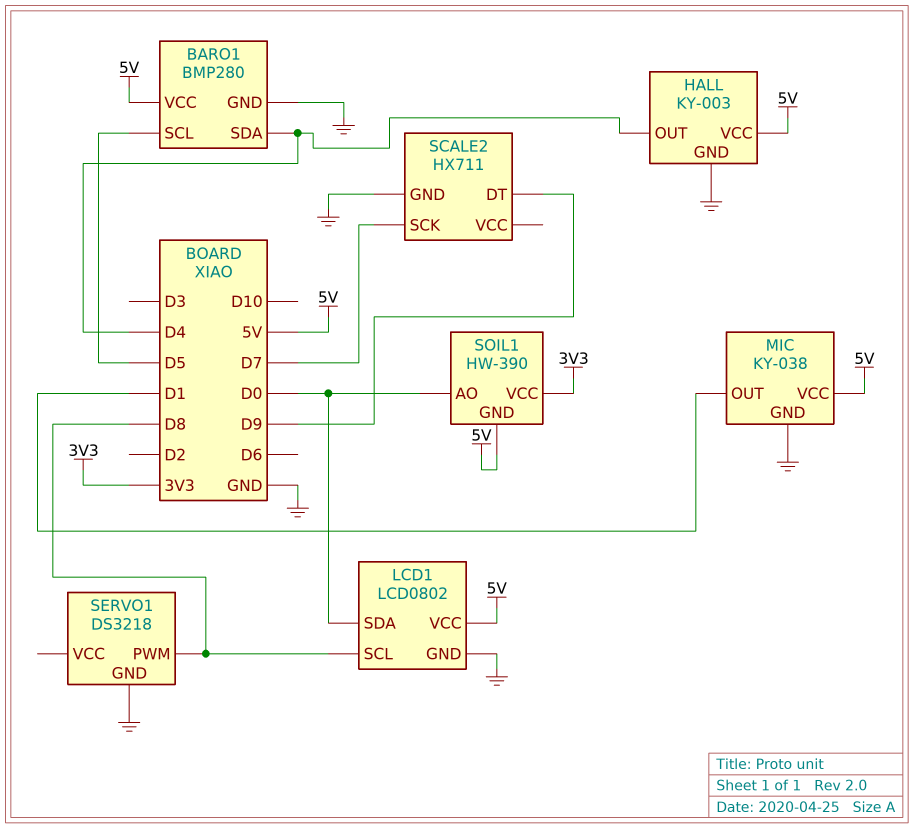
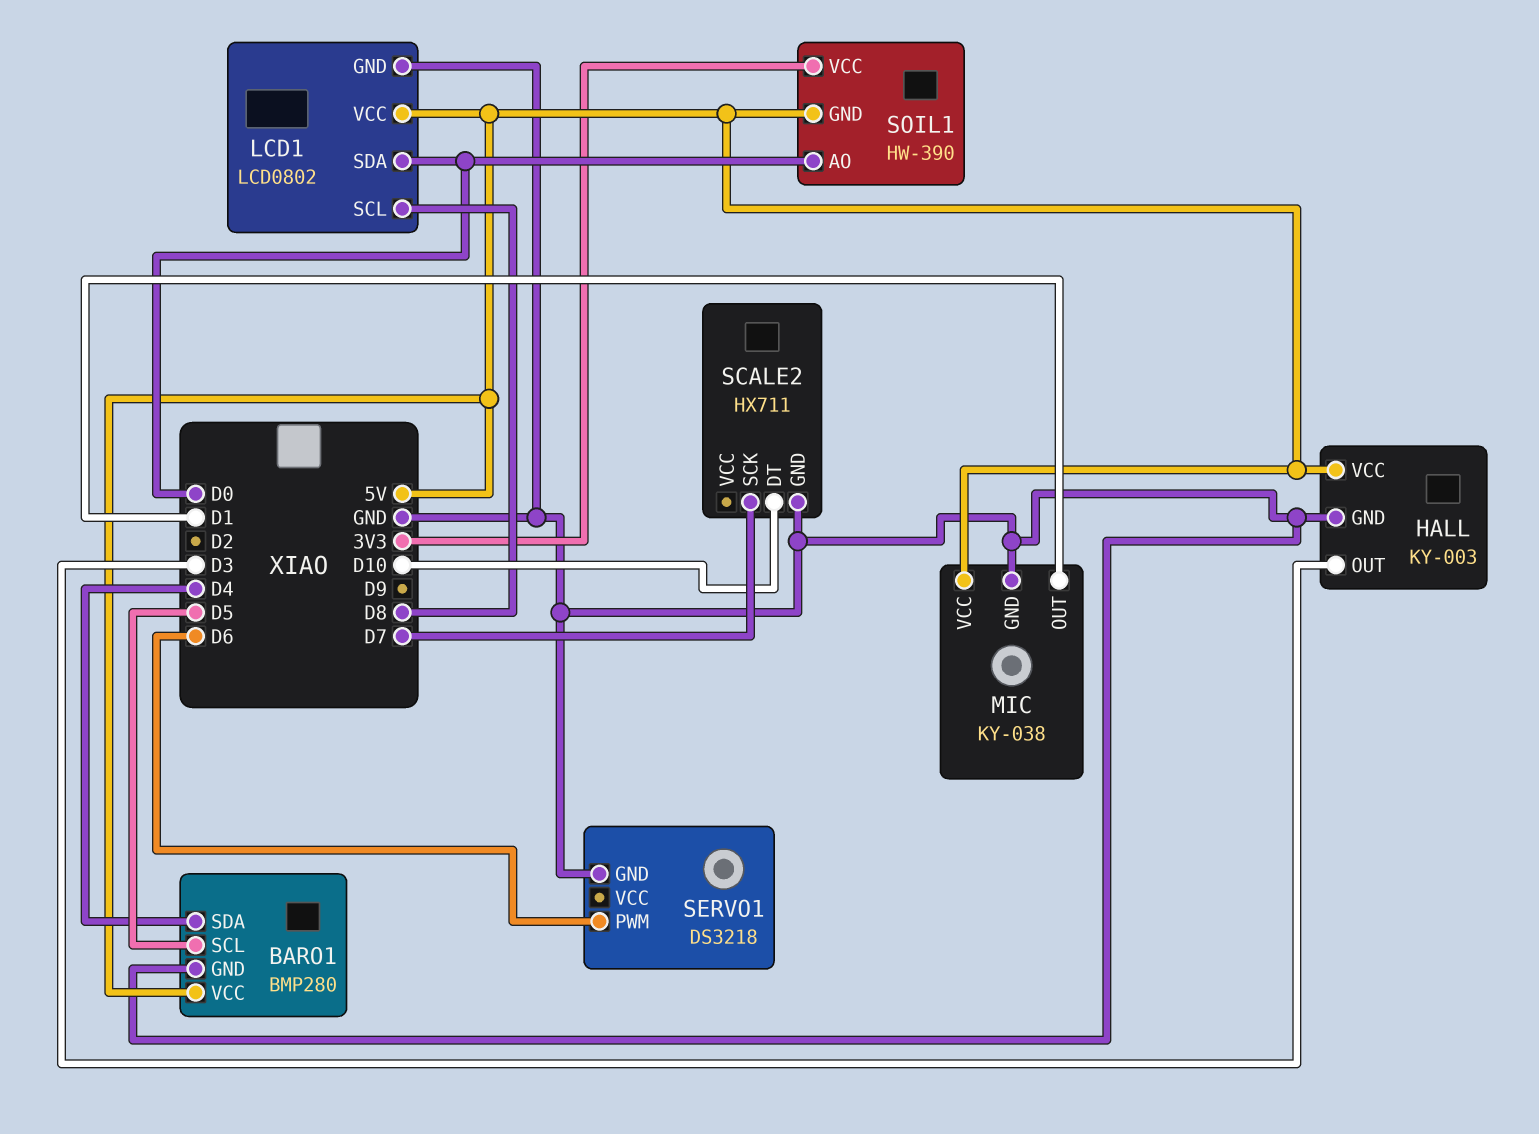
HALL pin OUT: D4 -> D3
SCALE2 pin DT: D9 -> D10
SERVO1 pin PWM: D8 -> D6

